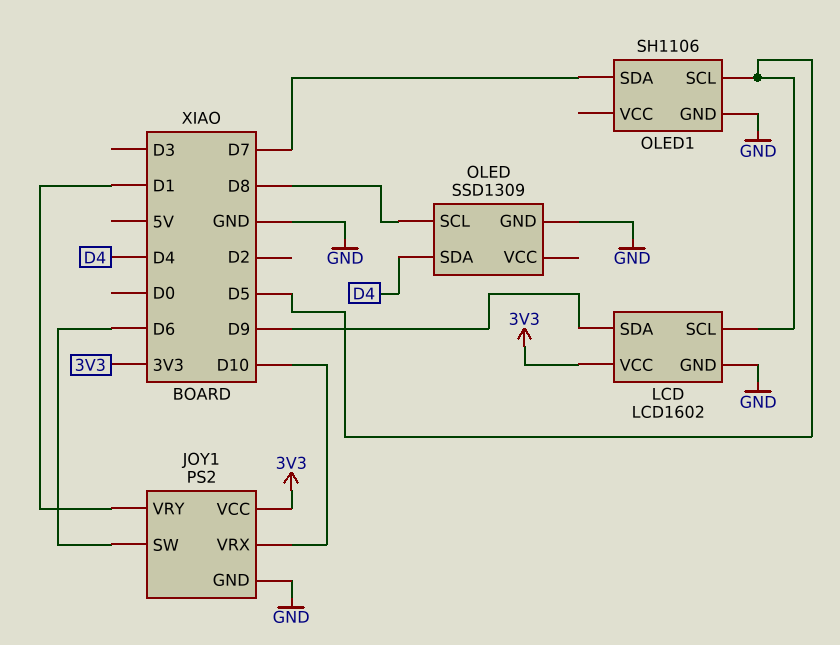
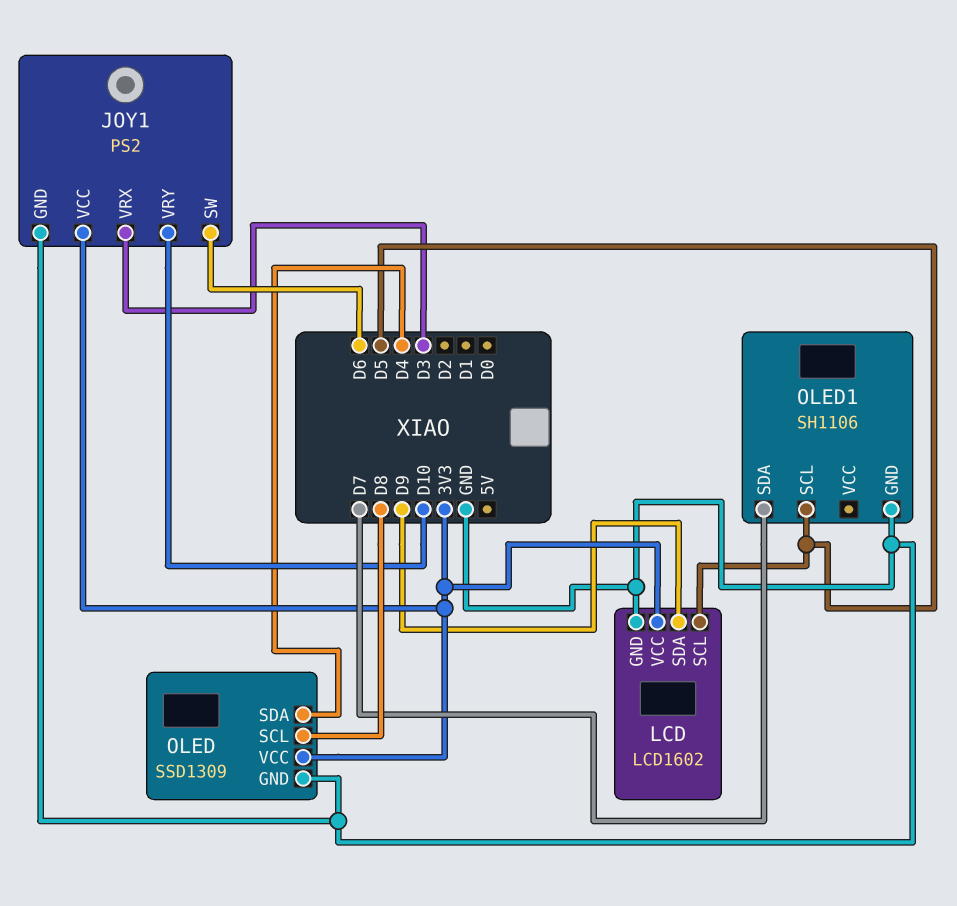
JOY1 pin VRX: D10 -> D3
JOY1 pin VRY: D1 -> D10
OLED pin VCC: none -> 3V3

